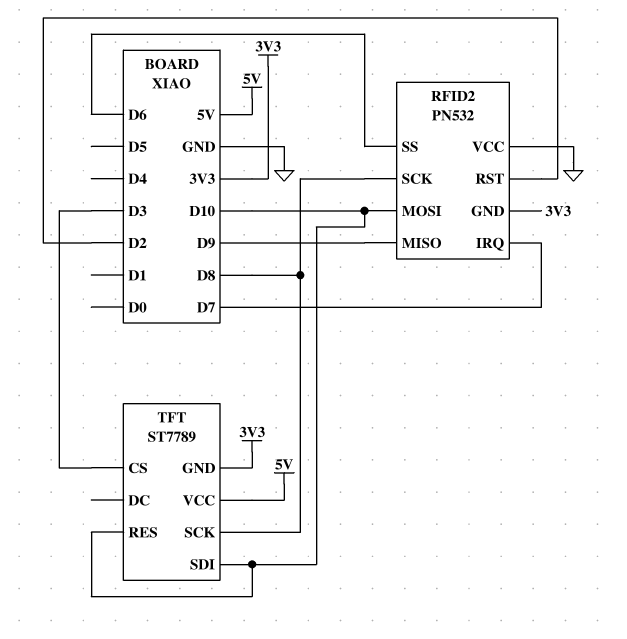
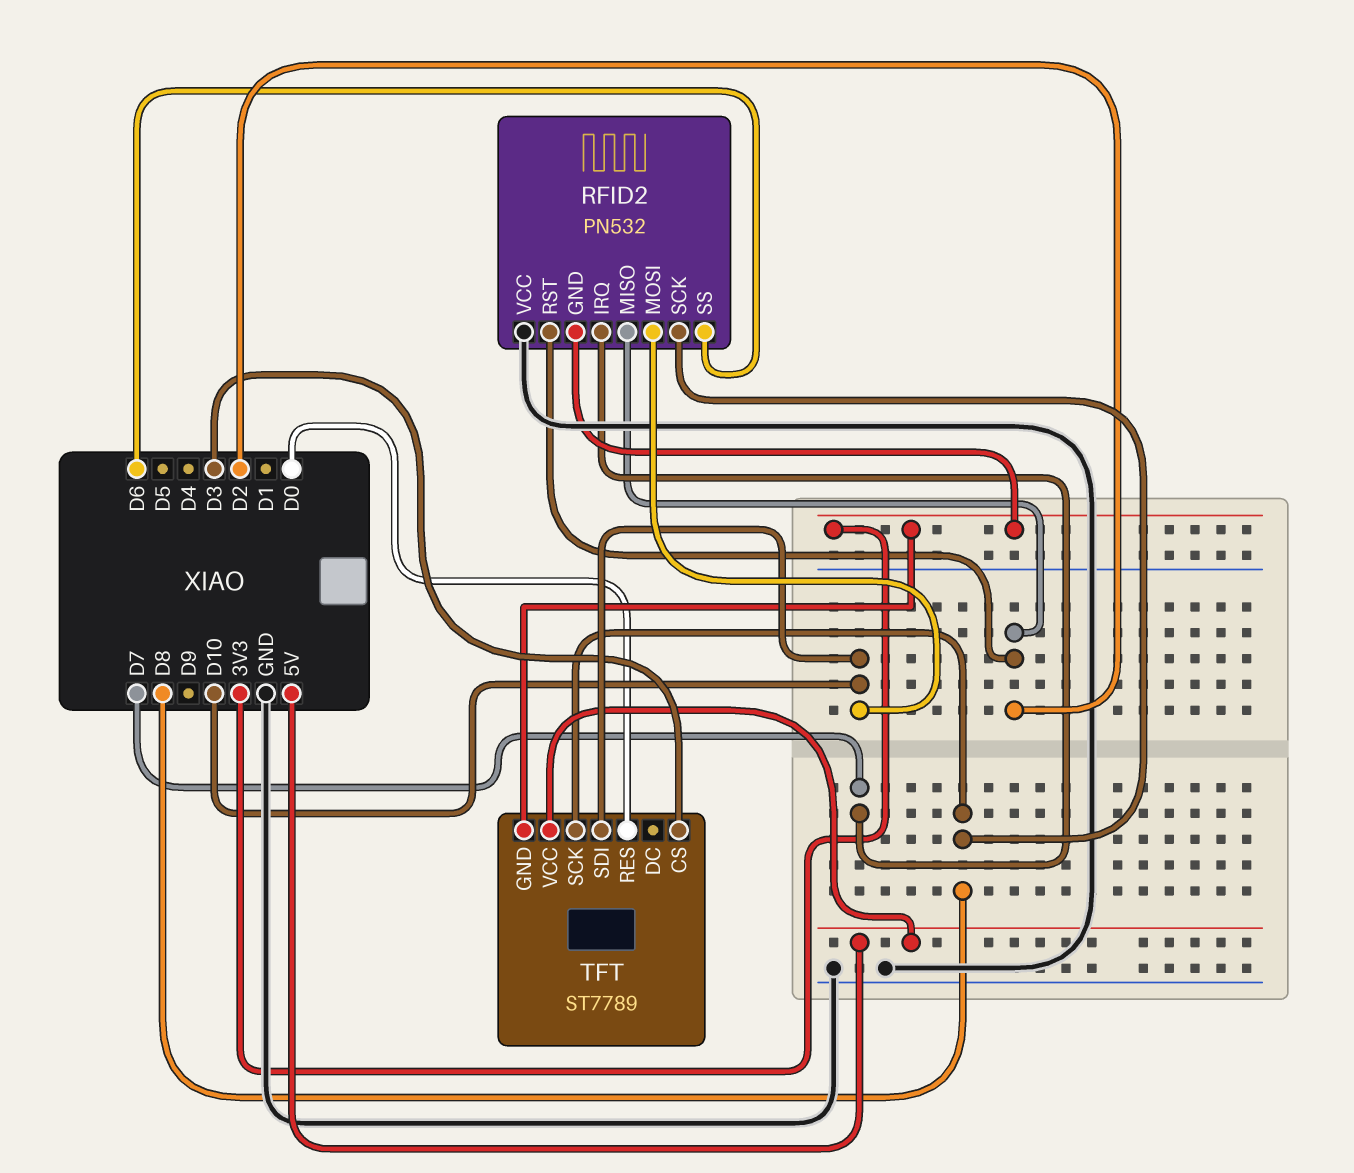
RFID2 pin MISO: D9 -> D2
TFT pin RES: D10 -> D0

